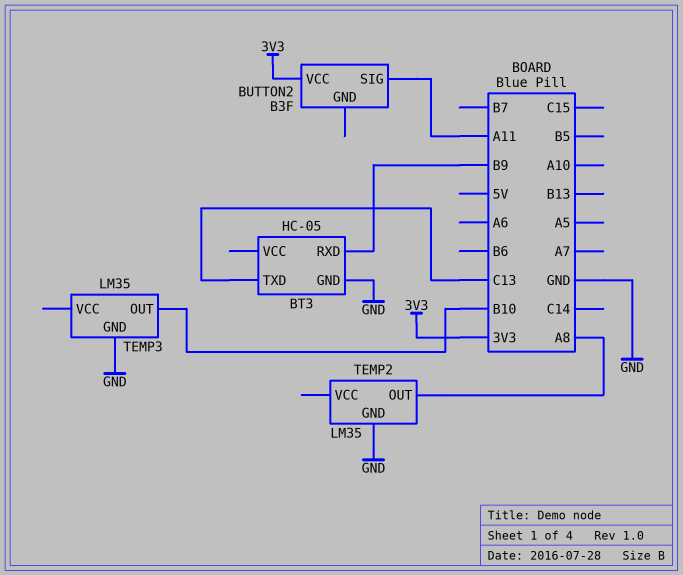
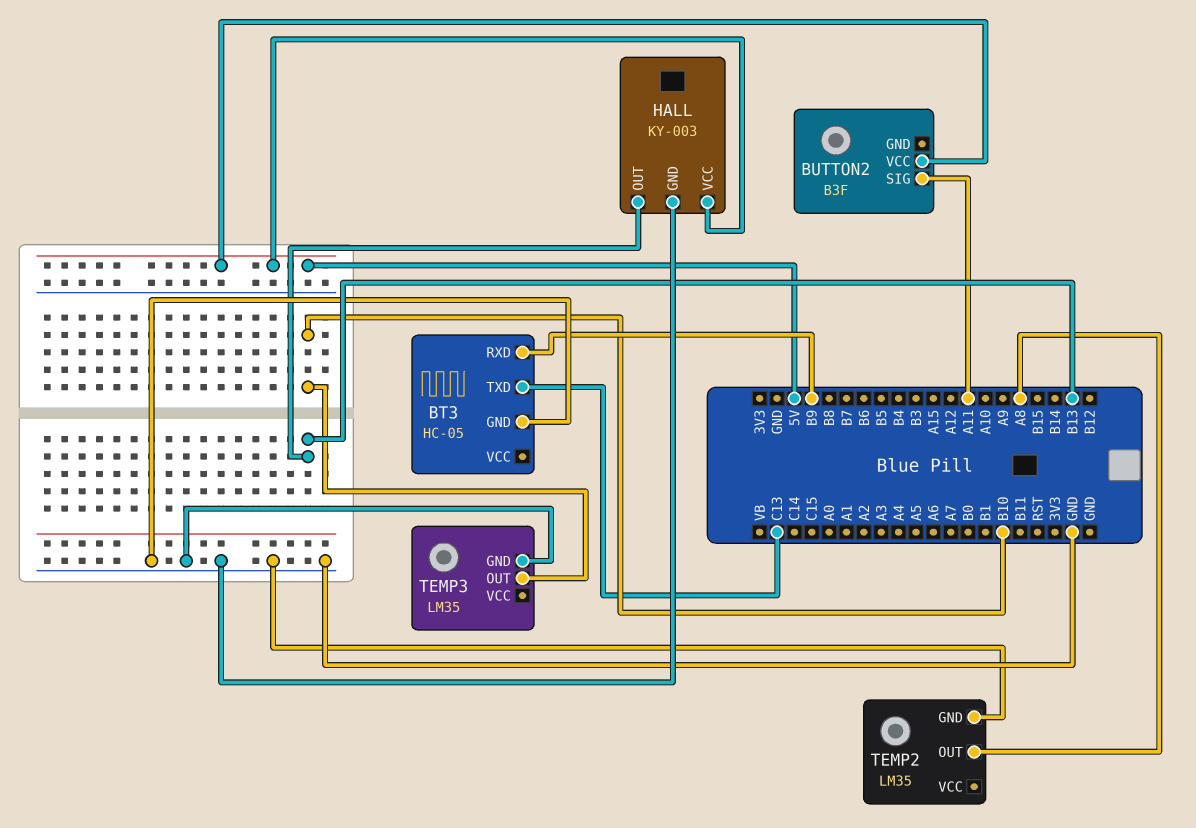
BUTTON2 pin VCC: 3V3 -> 5V
HALL: none -> KY-003
HALL pin GND: none -> GND
HALL pin OUT: none -> B13
HALL pin VCC: none -> 5V

